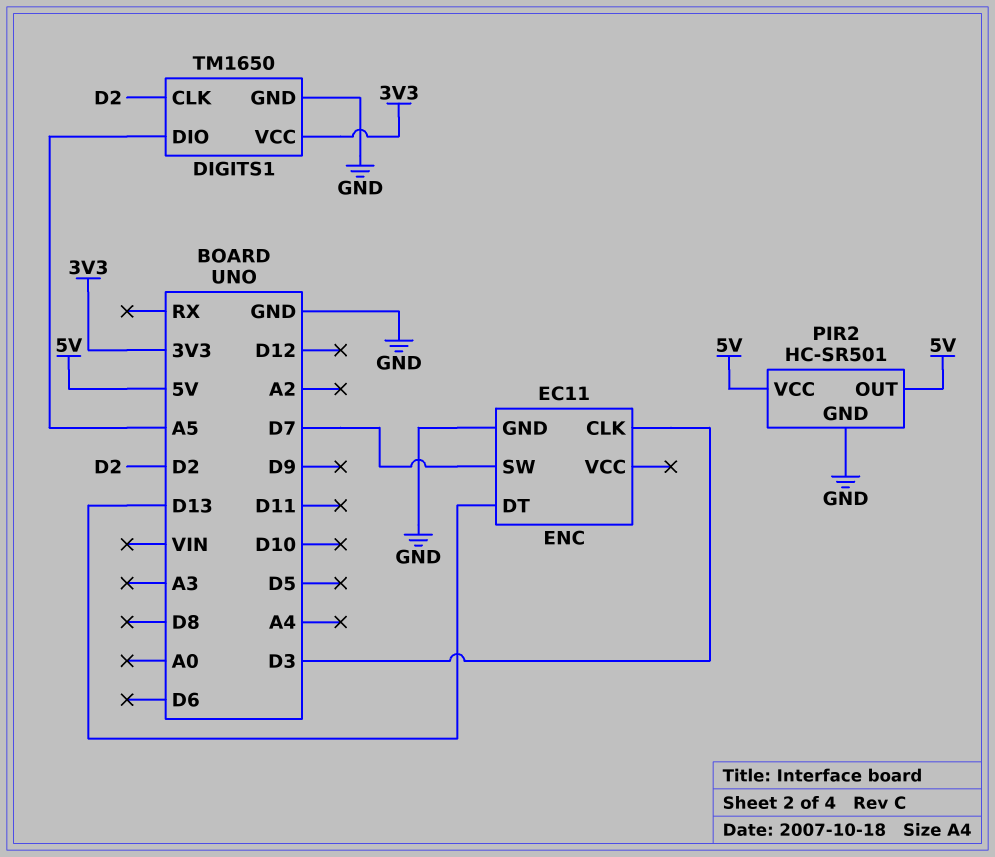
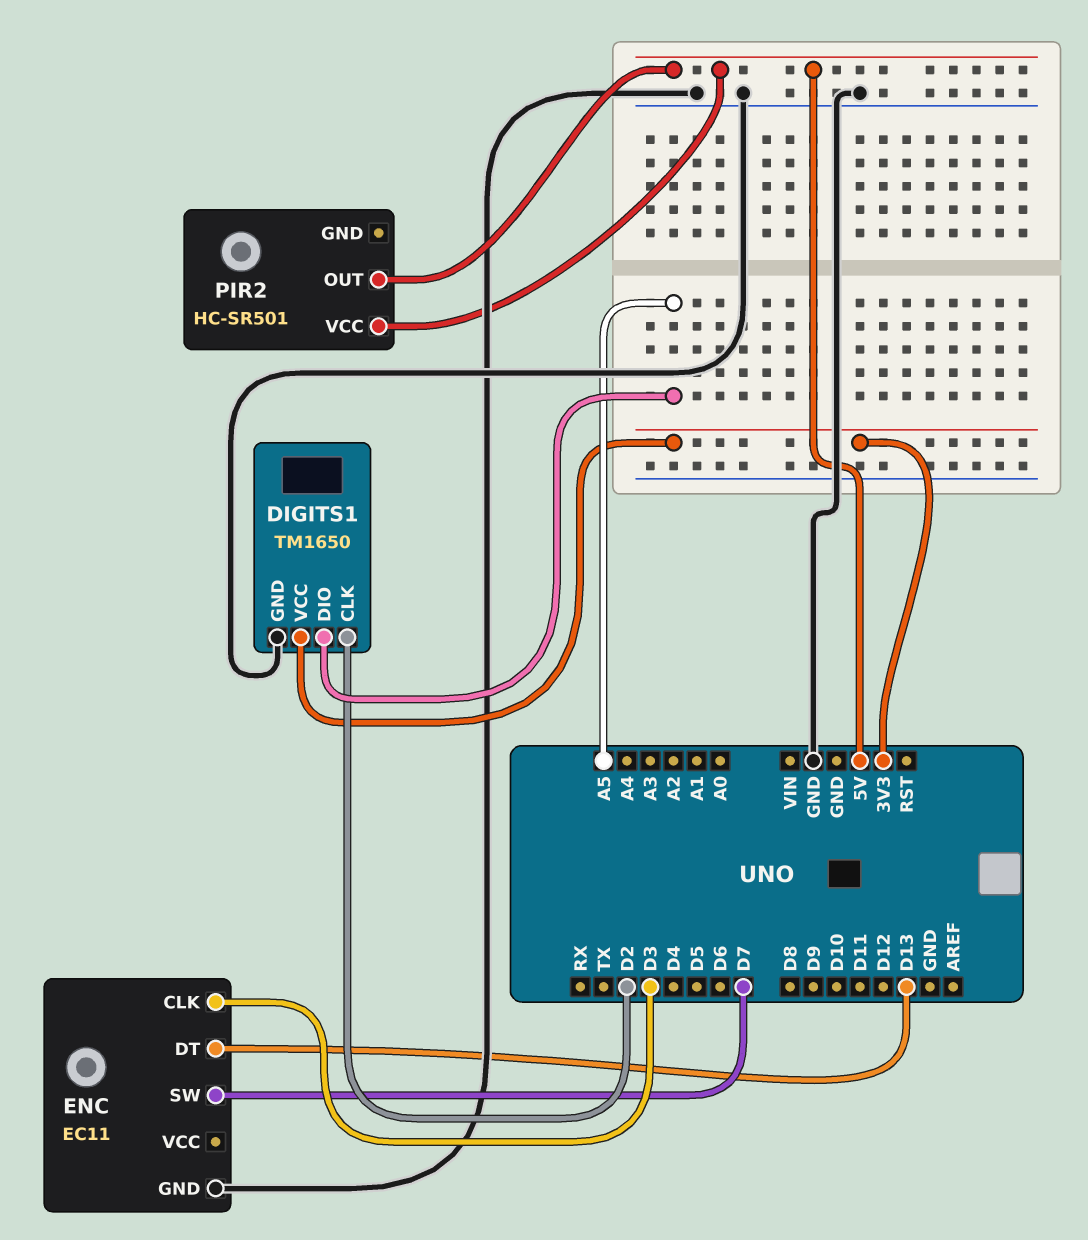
PIR2 pin GND: GND -> none

